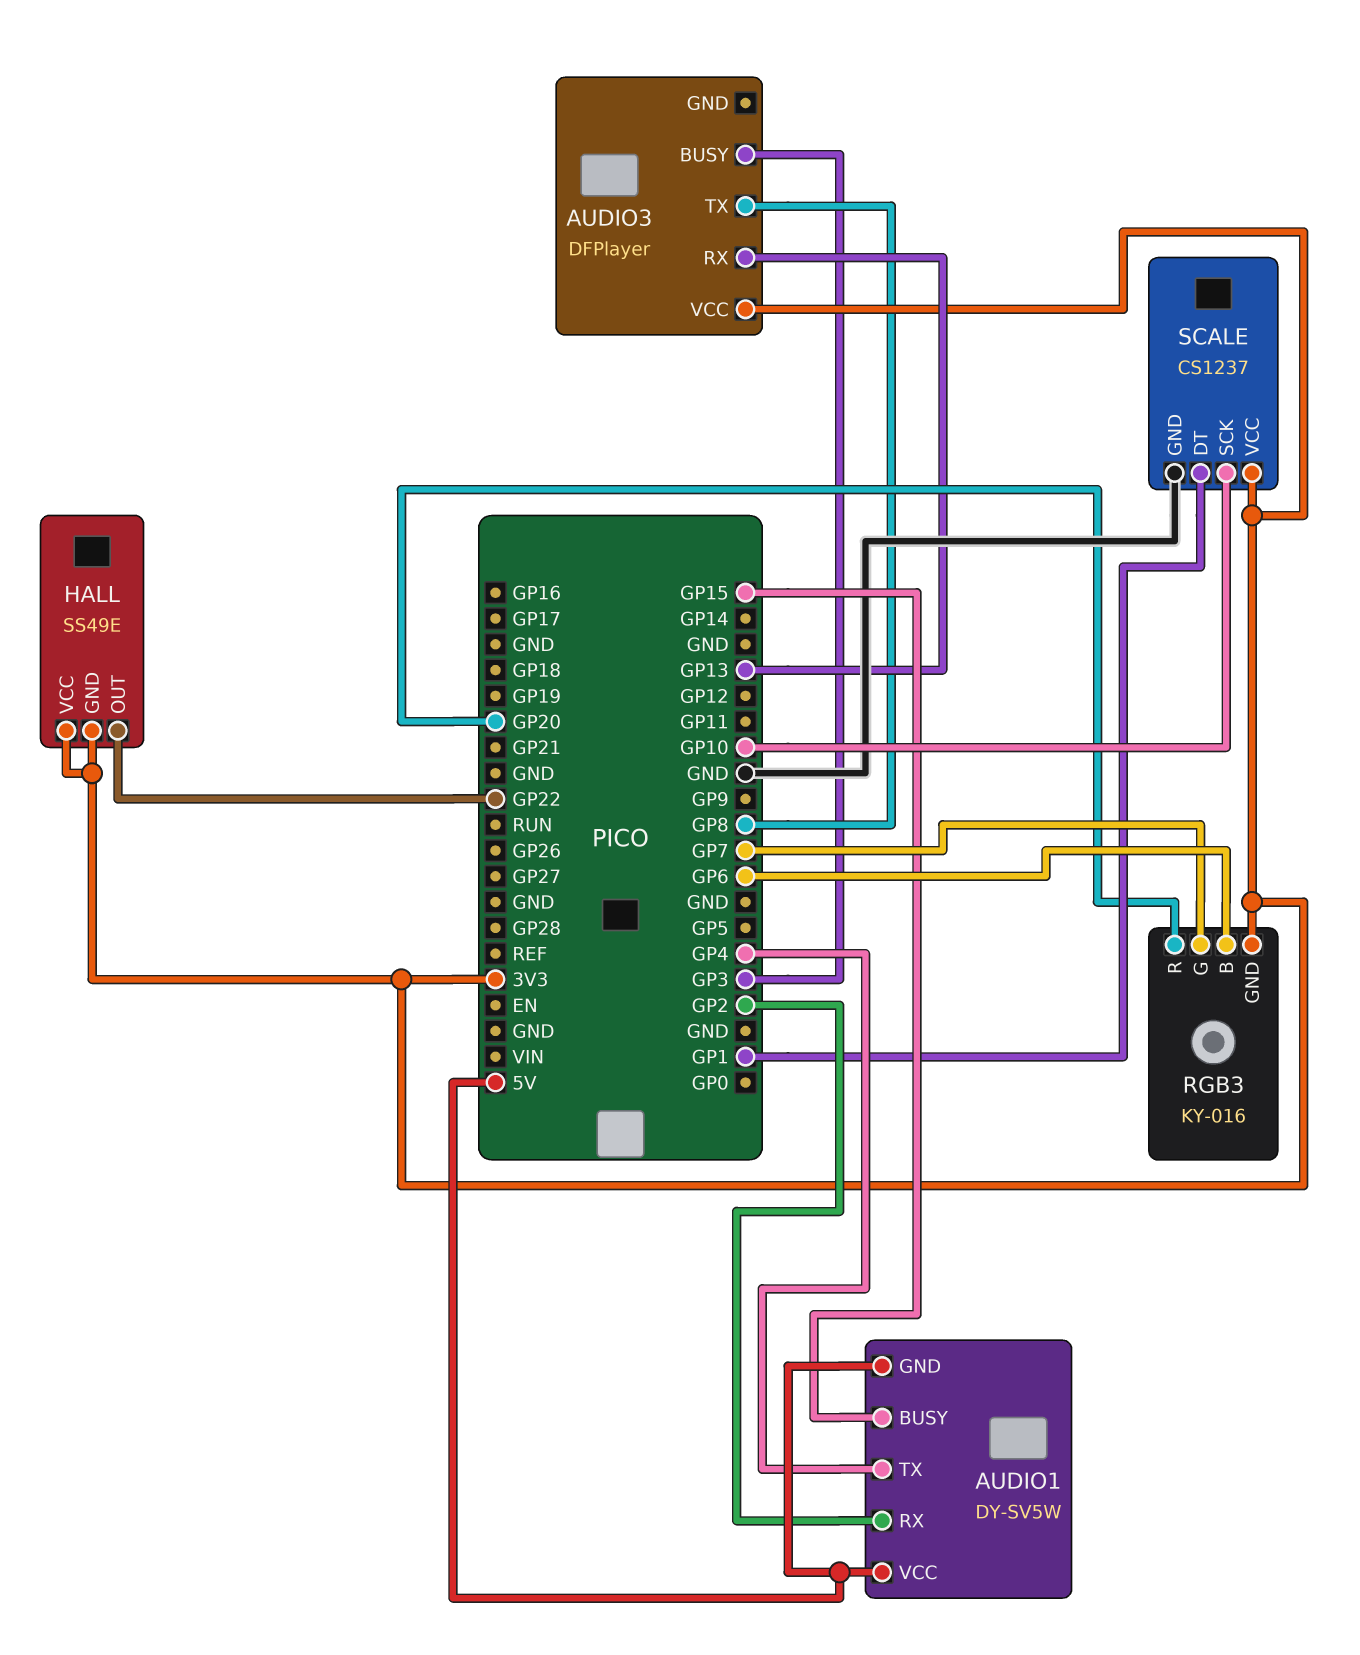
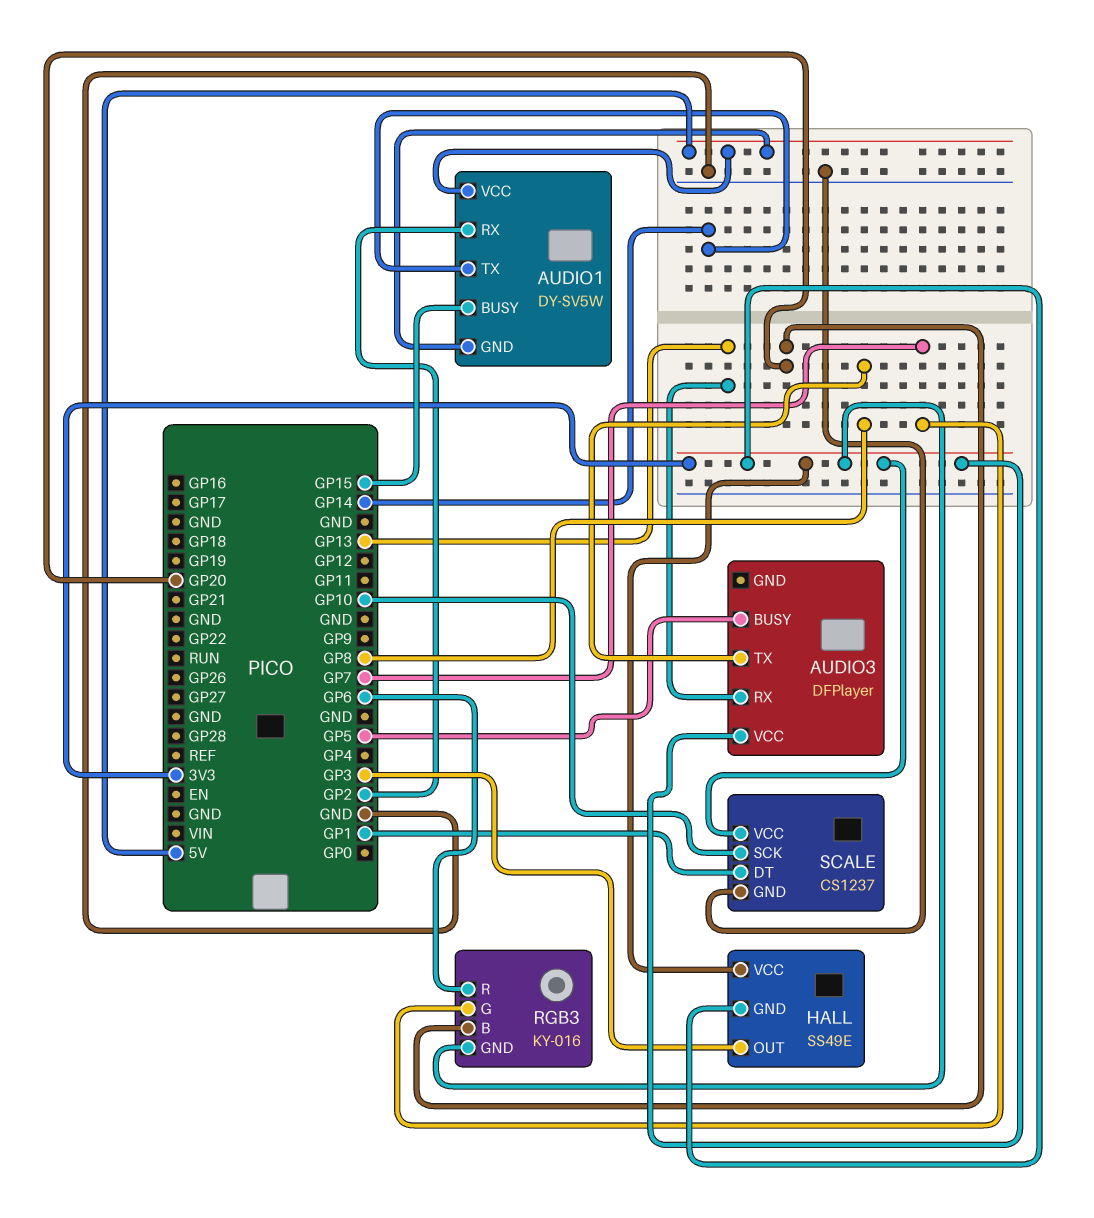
AUDIO1 pin TX: GP4 -> GP14
AUDIO3 pin BUSY: GP3 -> GP5
HALL pin OUT: GP22 -> GP3
RGB3 pin B: GP6 -> GP20
RGB3 pin R: GP20 -> GP6

